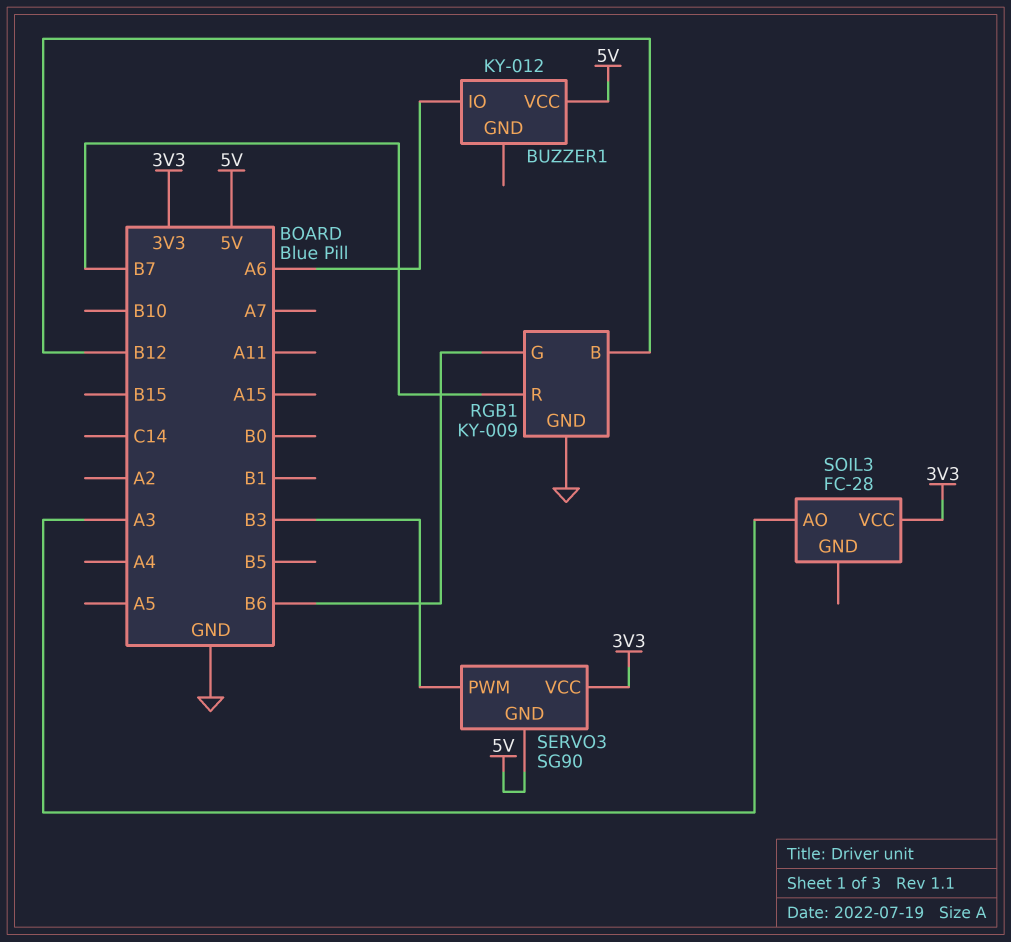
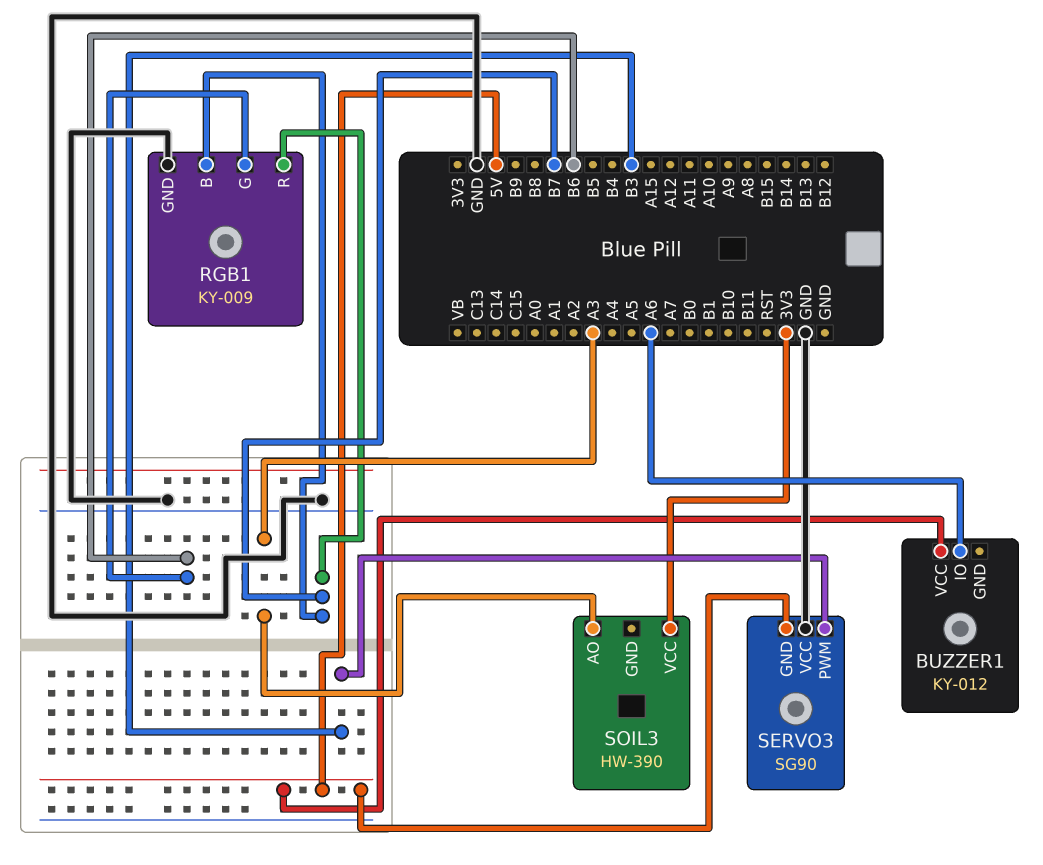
RGB1 pin B: B12 -> B7
SERVO3 pin VCC: 3V3 -> GND
SOIL3: FC-28 -> HW-390

